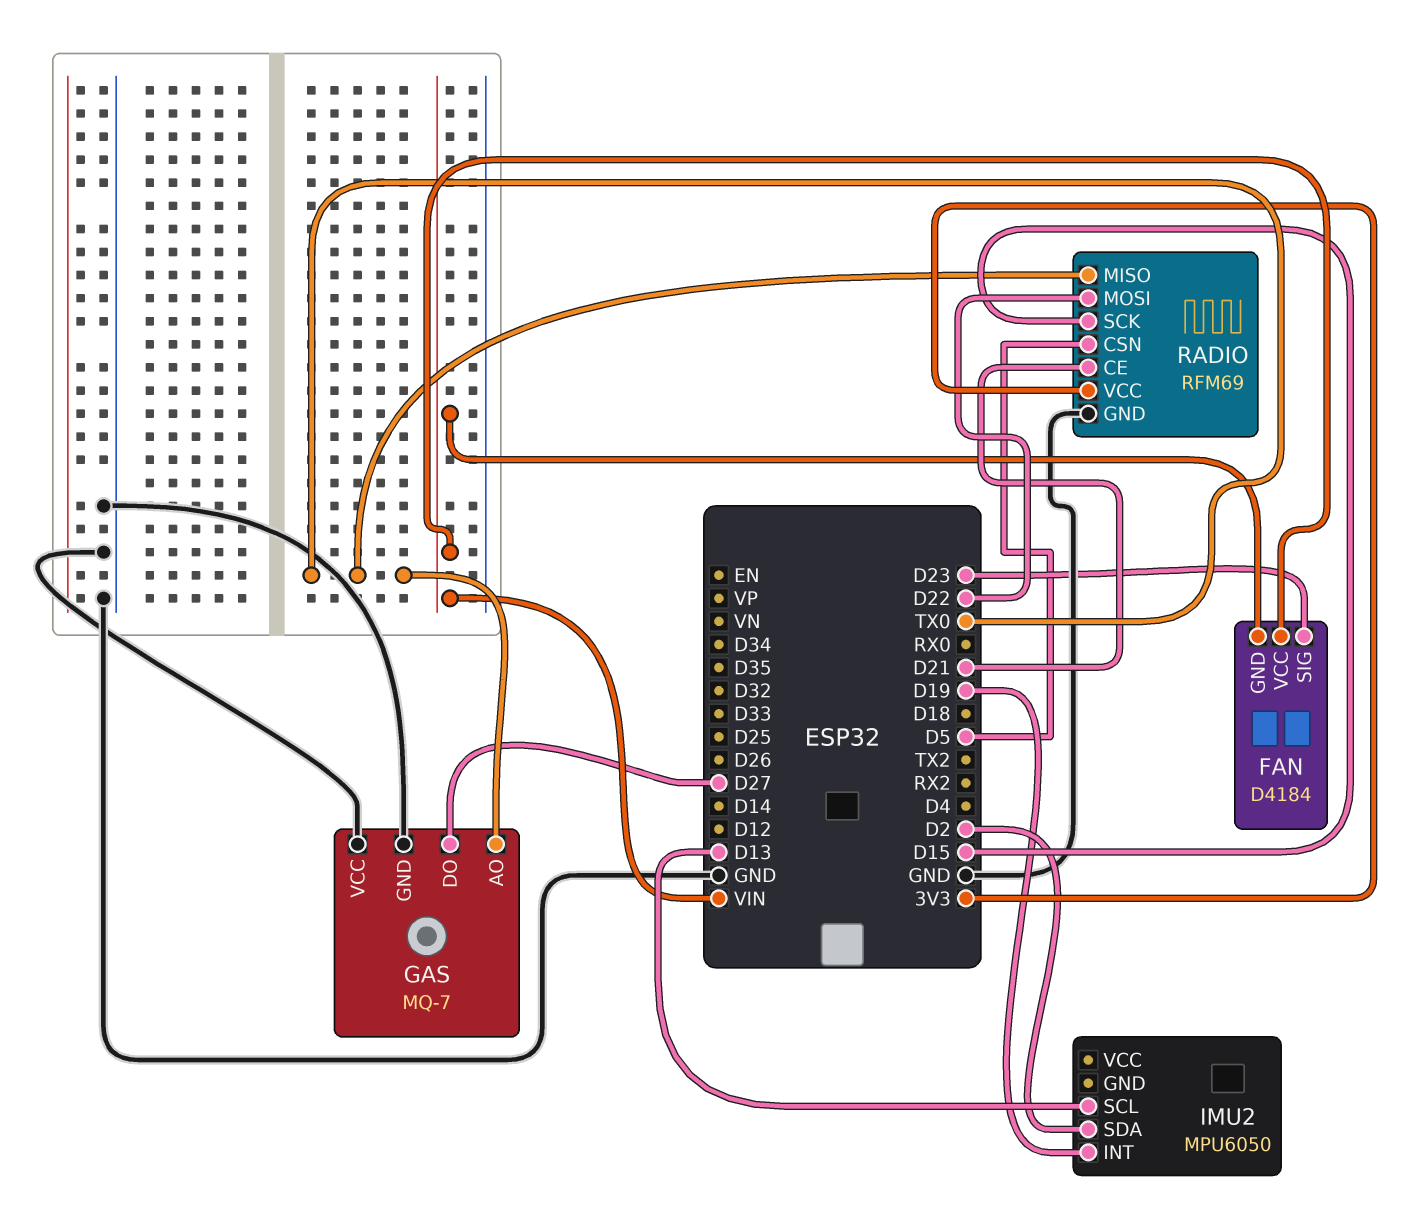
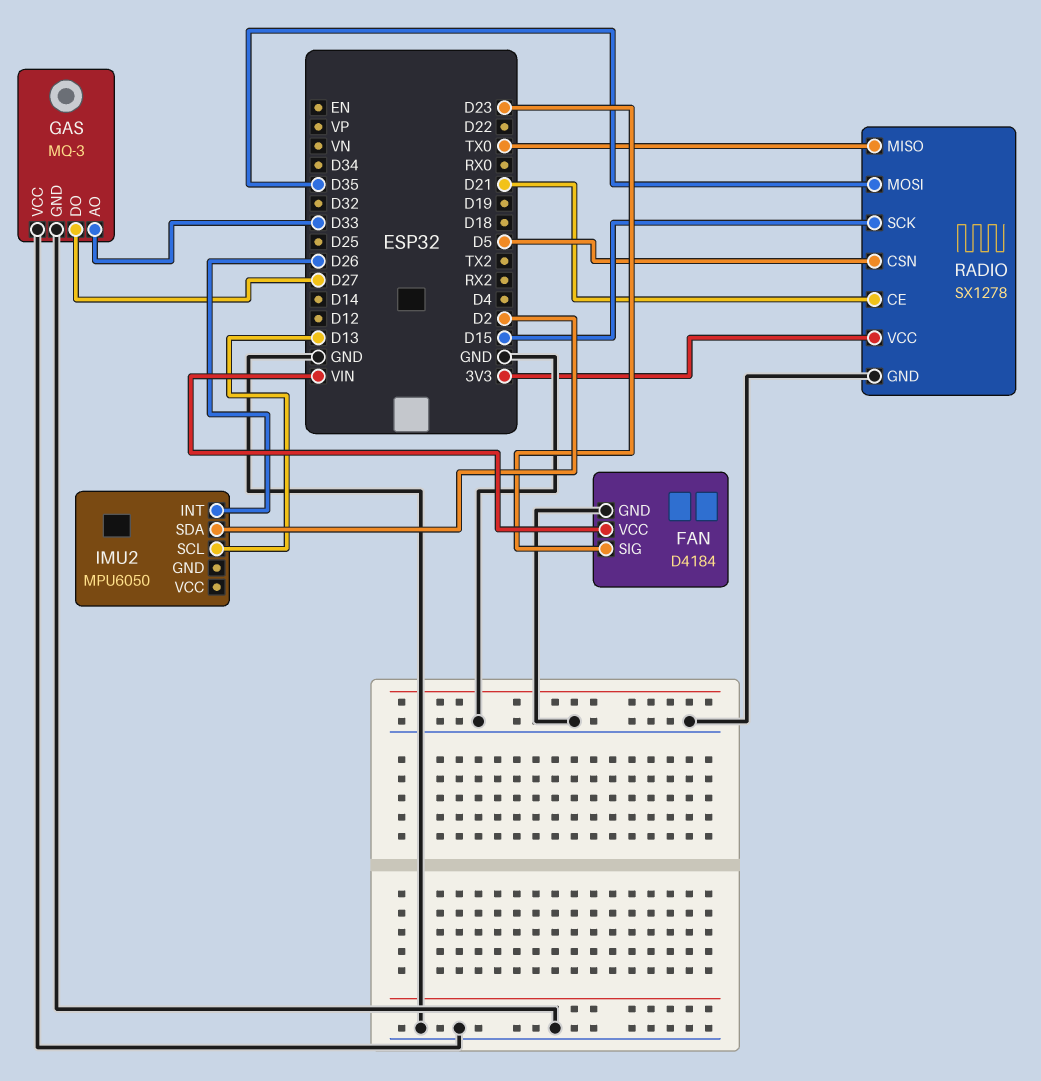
FAN pin GND: VIN -> GND
GAS: MQ-7 -> MQ-3
GAS pin AO: TX0 -> D33
IMU2 pin INT: D19 -> D26
RADIO: RFM69 -> SX1278
RADIO pin MOSI: D22 -> D35

